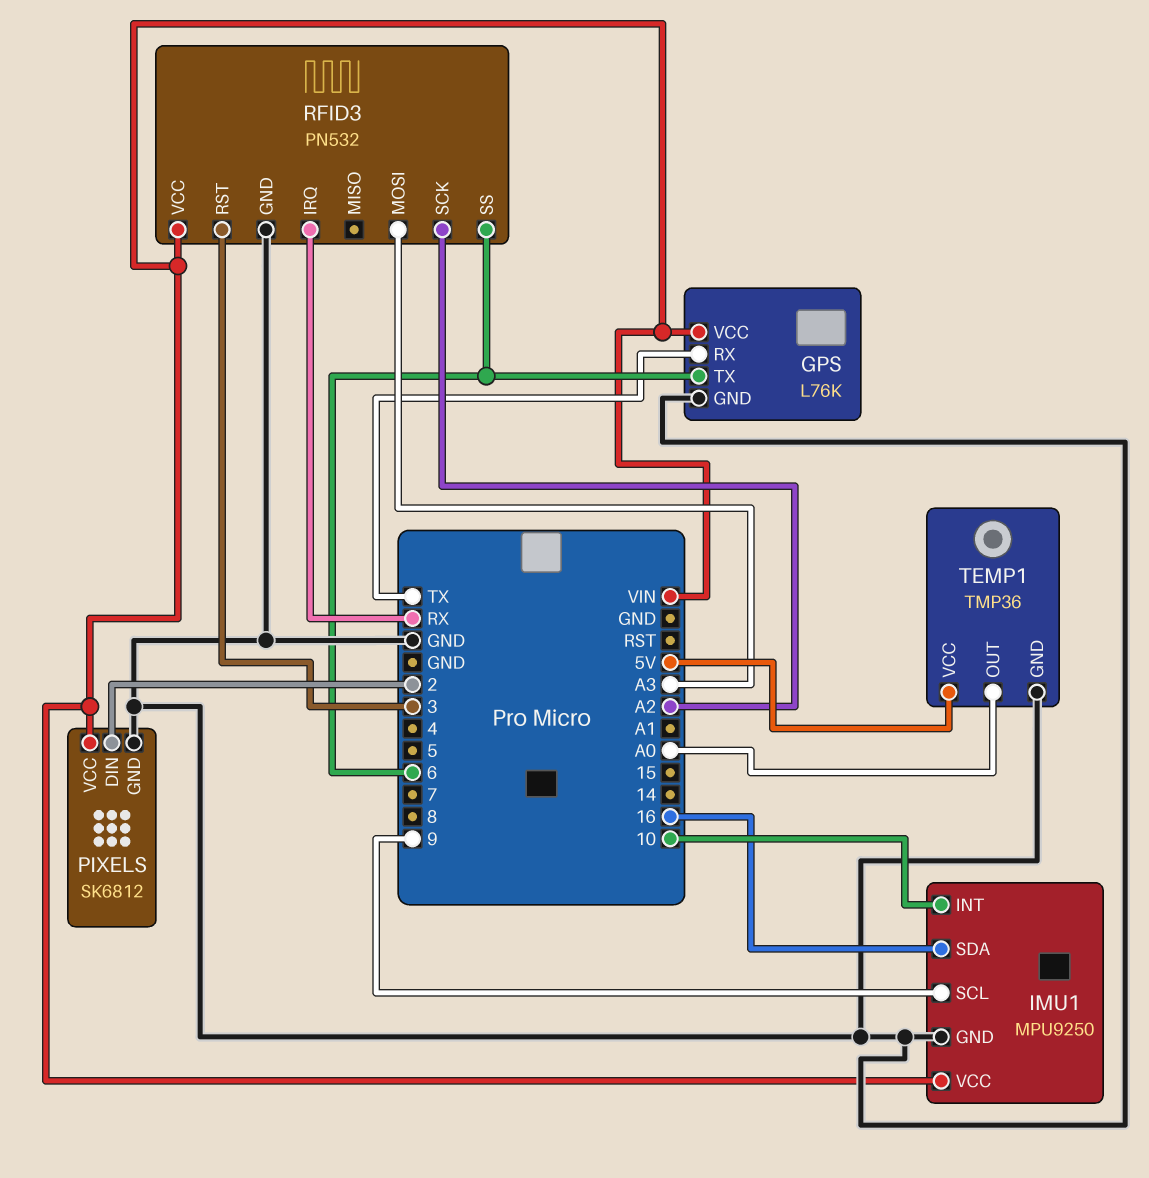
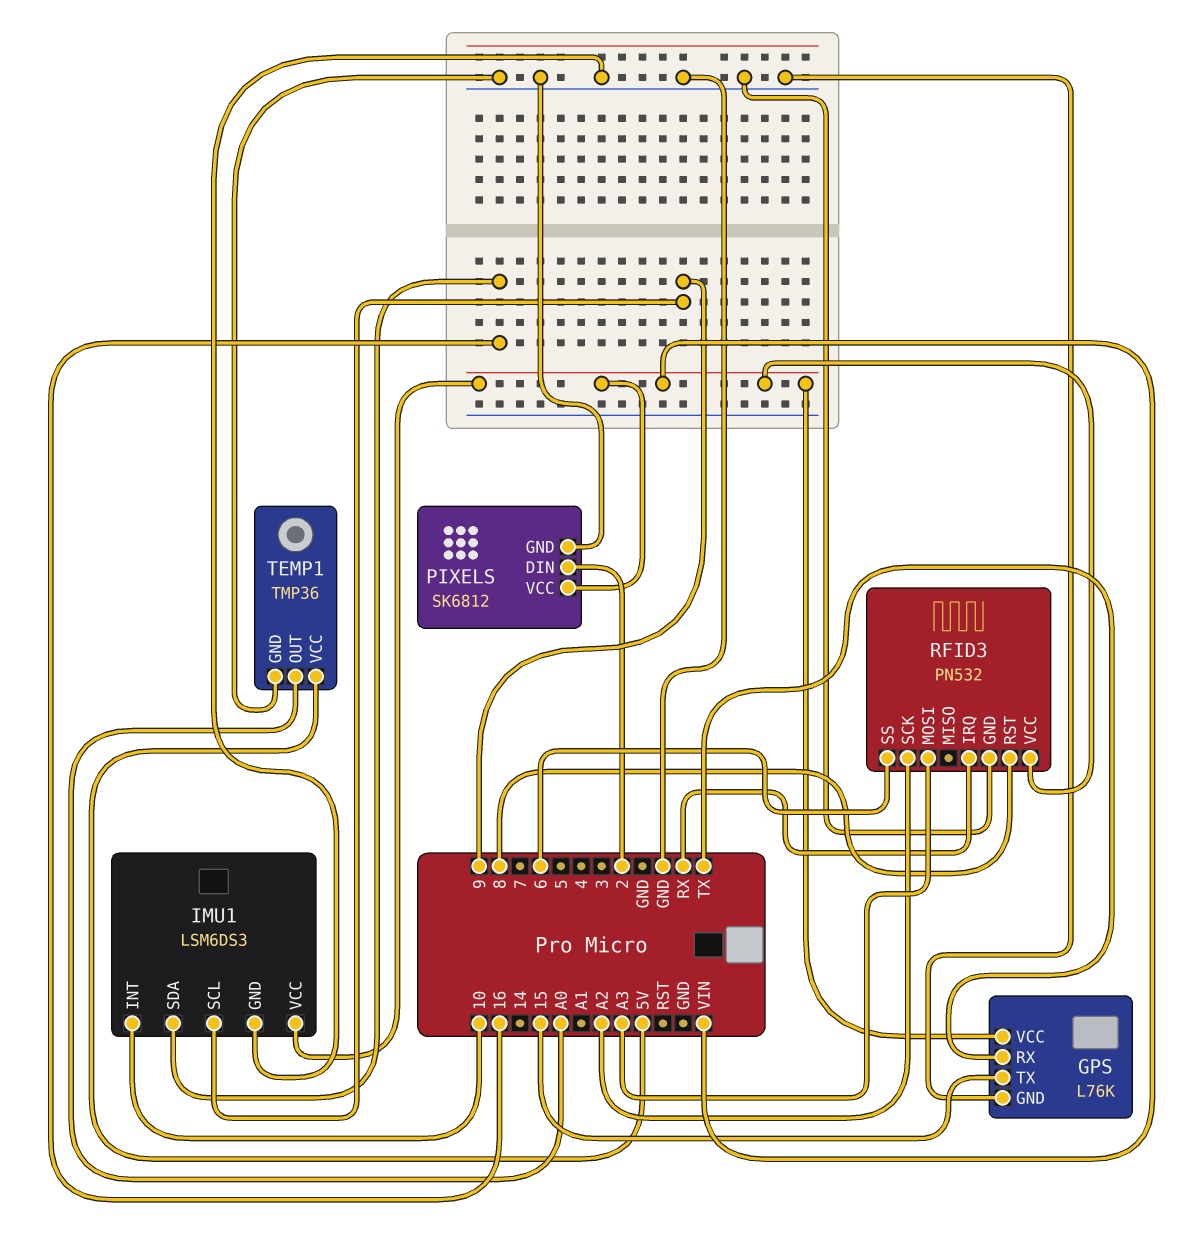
GPS pin TX: 6 -> 15
IMU1: MPU9250 -> LSM6DS3
RFID3 pin RST: 3 -> 8

